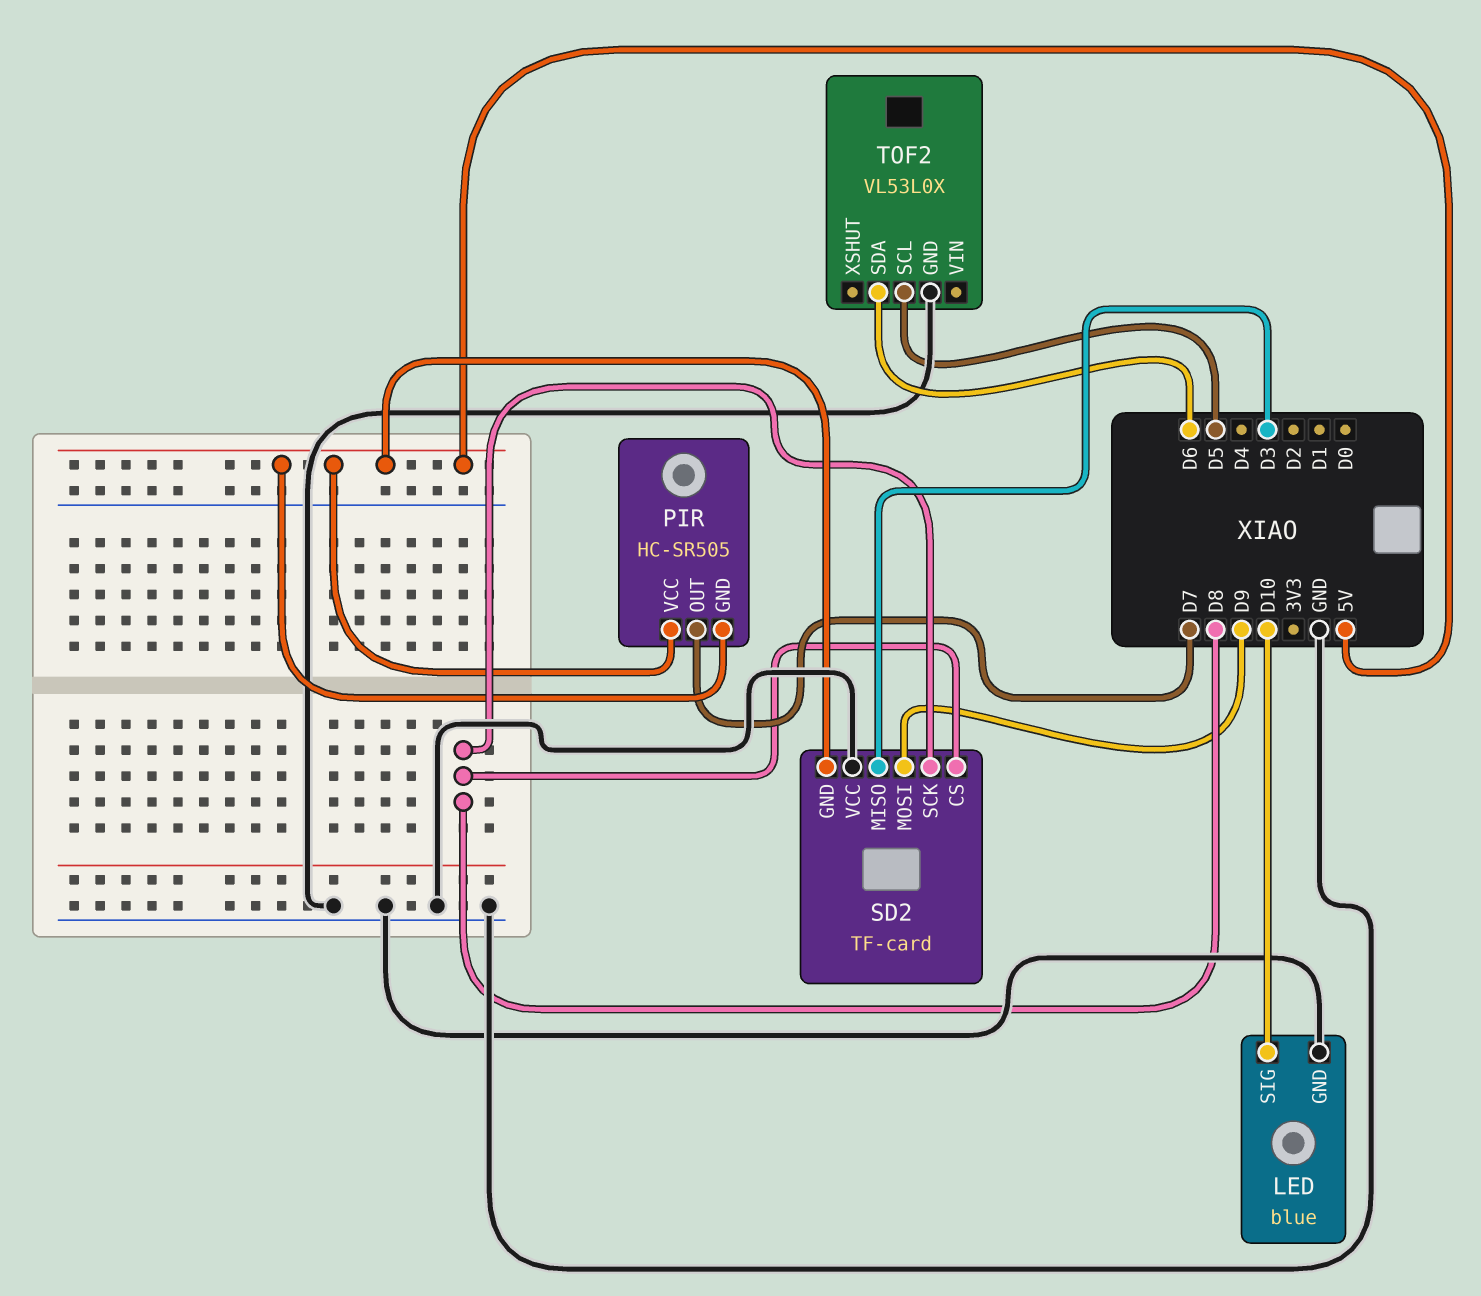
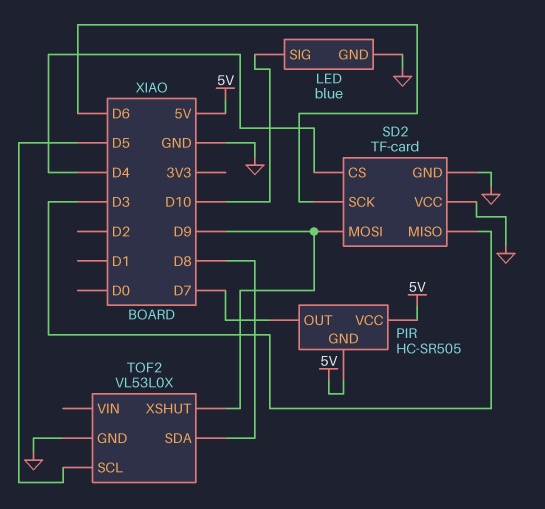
SD2 pin CS: D8 -> D4
SD2 pin GND: 5V -> GND
SD2 pin SCK: D8 -> D6
TOF2 pin SDA: D6 -> D8
TOF2 pin XSHUT: none -> D9

